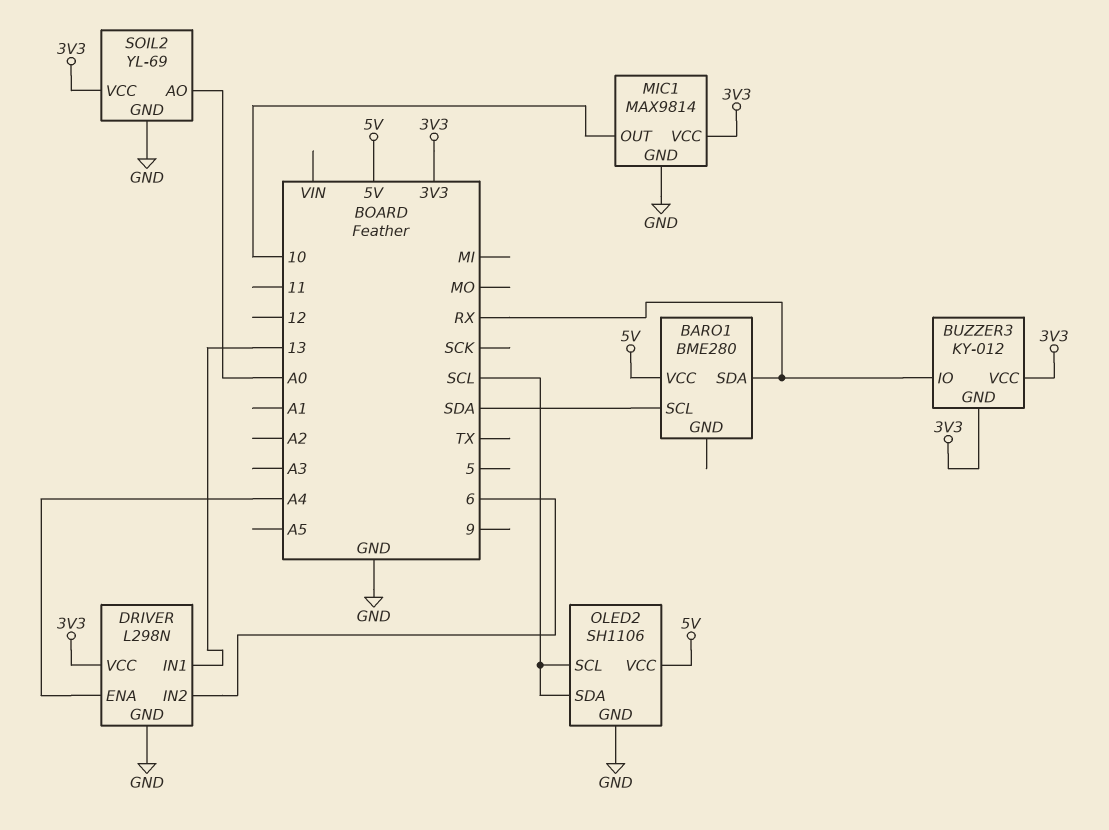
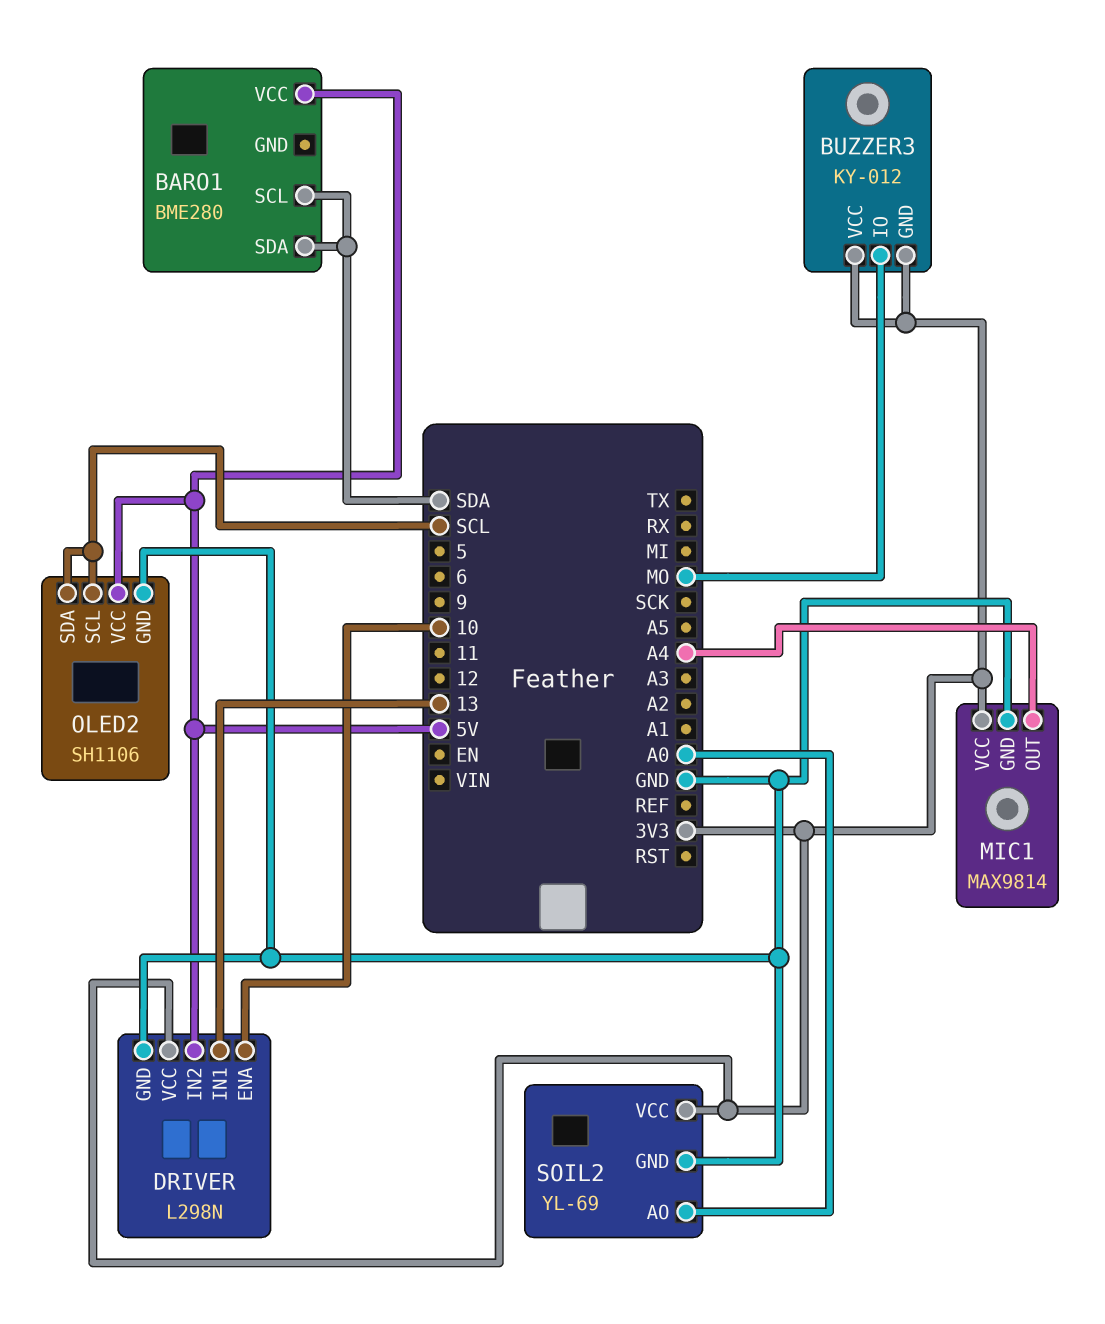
BARO1 pin SDA: RX -> SDA
BUZZER3 pin IO: RX -> MO
DRIVER pin ENA: A4 -> 10
DRIVER pin IN2: 6 -> 5V
MIC1 pin OUT: 10 -> A4

